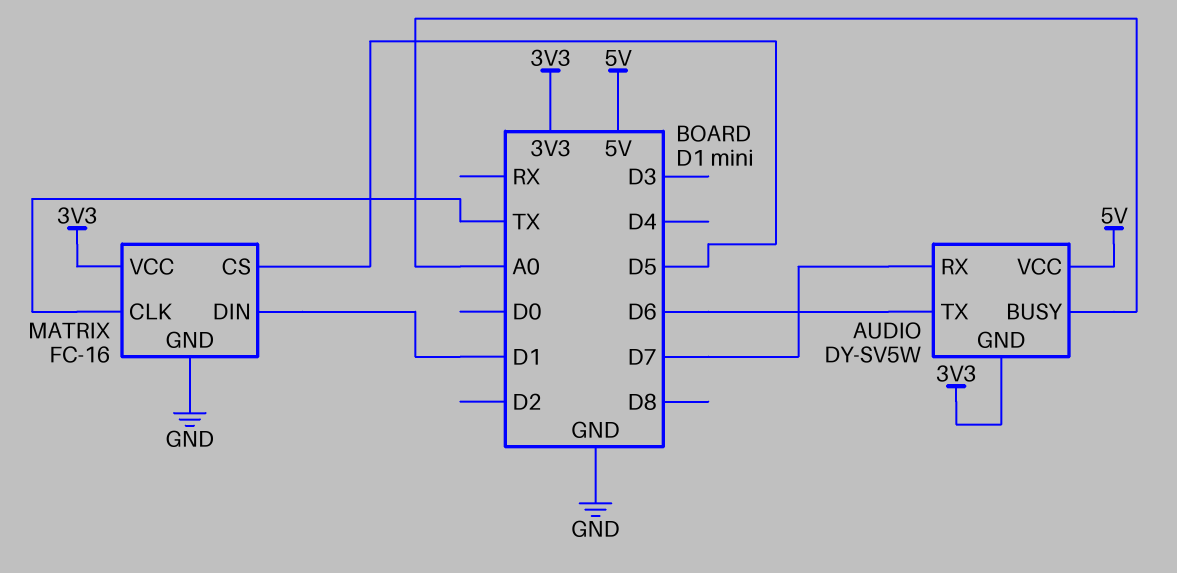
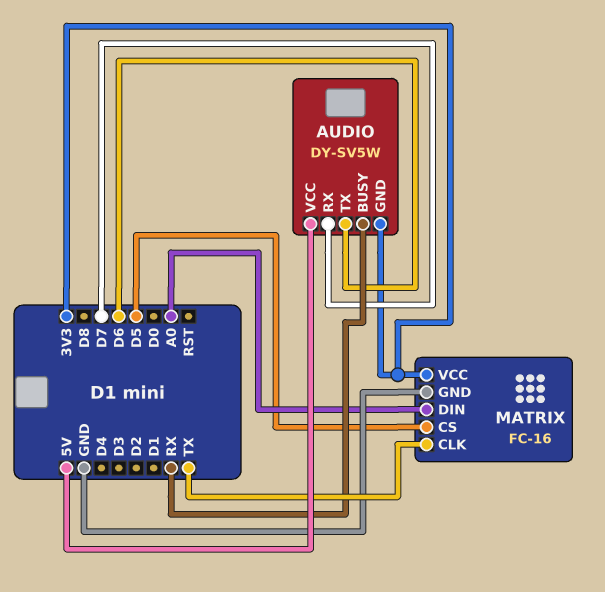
AUDIO pin BUSY: A0 -> RX
MATRIX pin DIN: D1 -> A0

